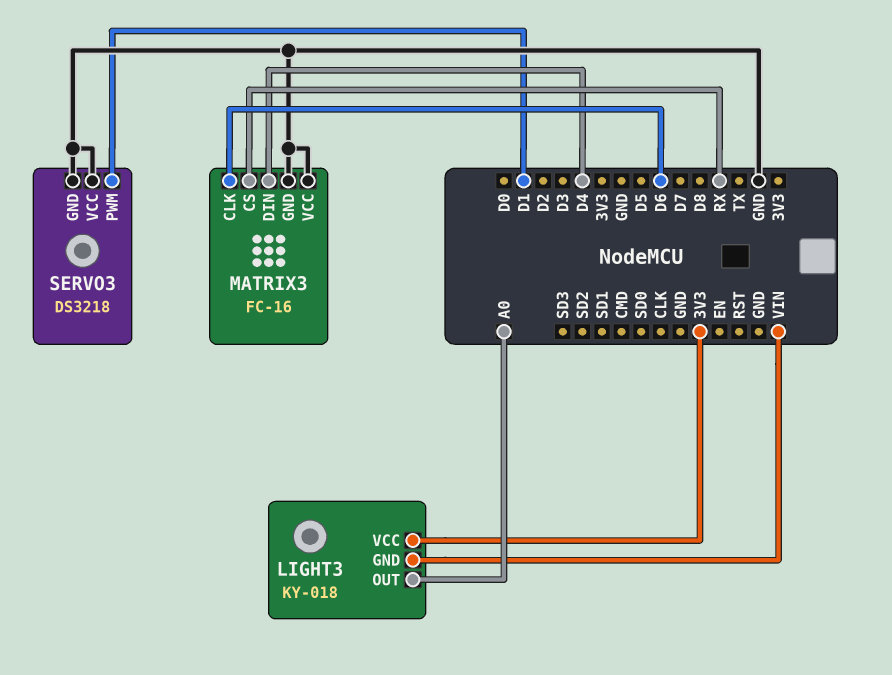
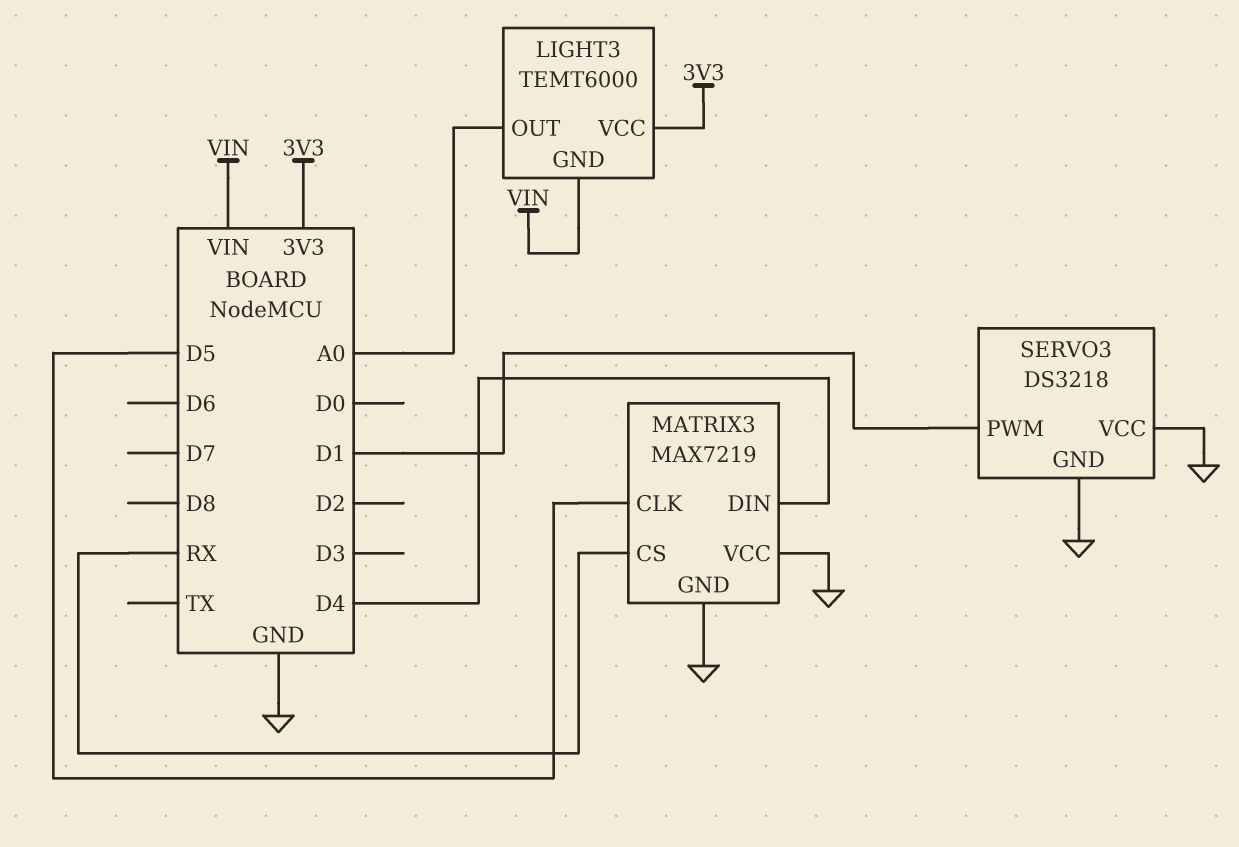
LIGHT3: KY-018 -> TEMT6000
MATRIX3: FC-16 -> MAX7219
MATRIX3 pin CLK: D6 -> D5

